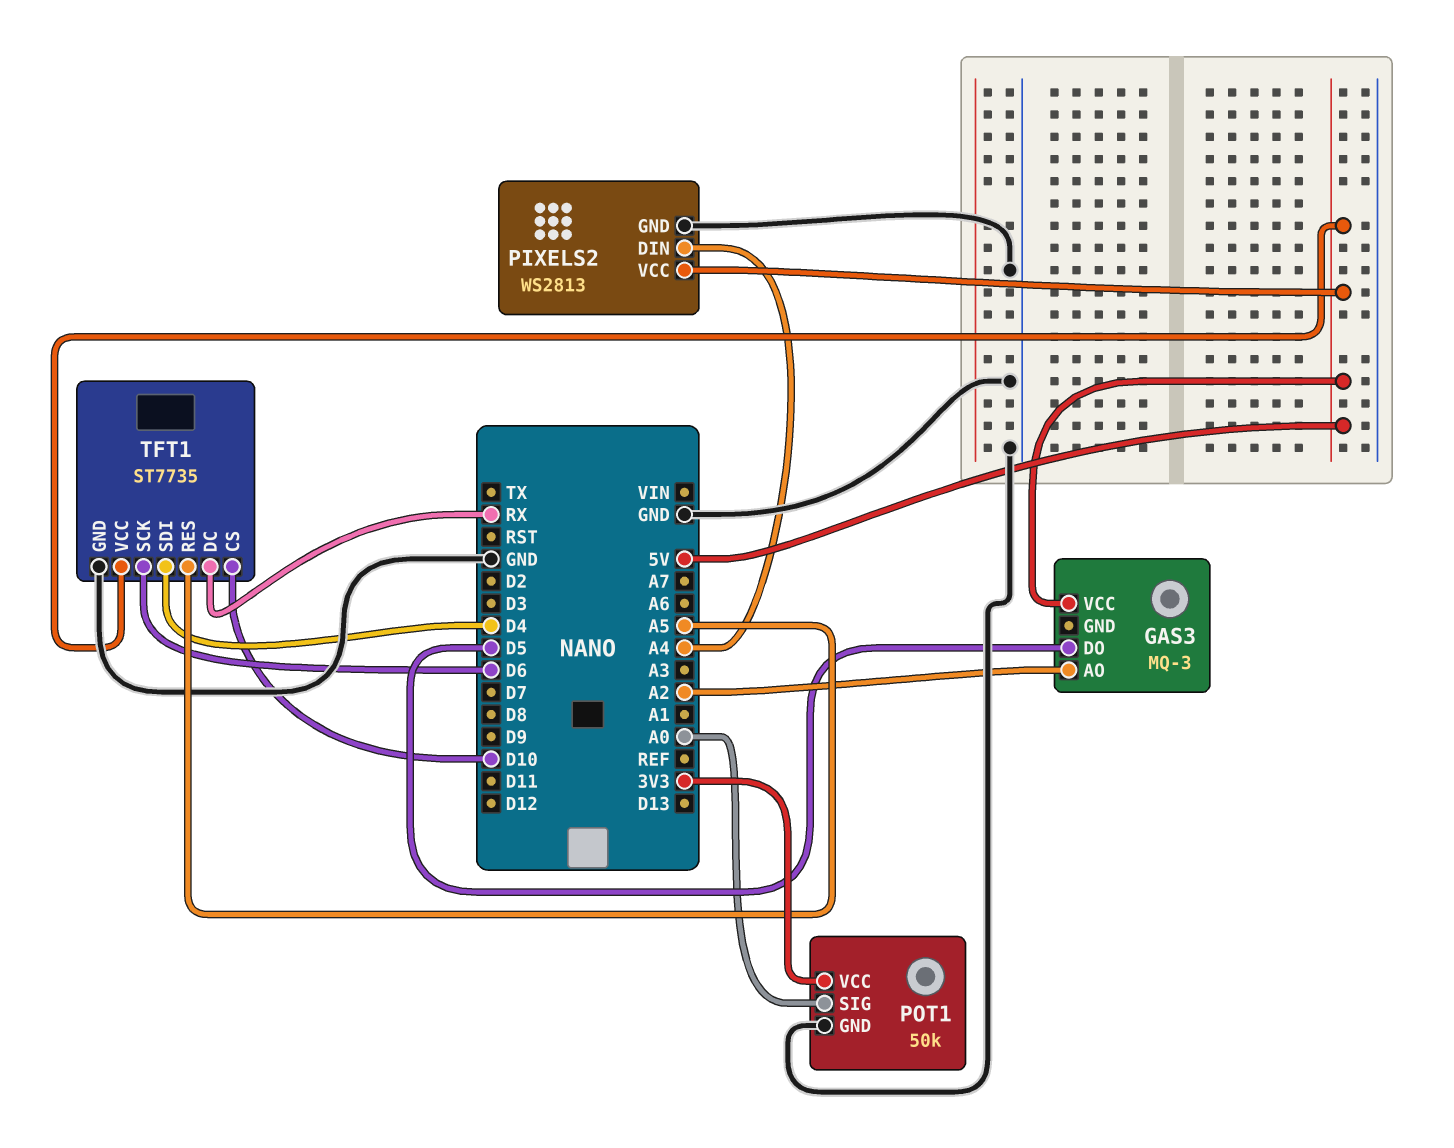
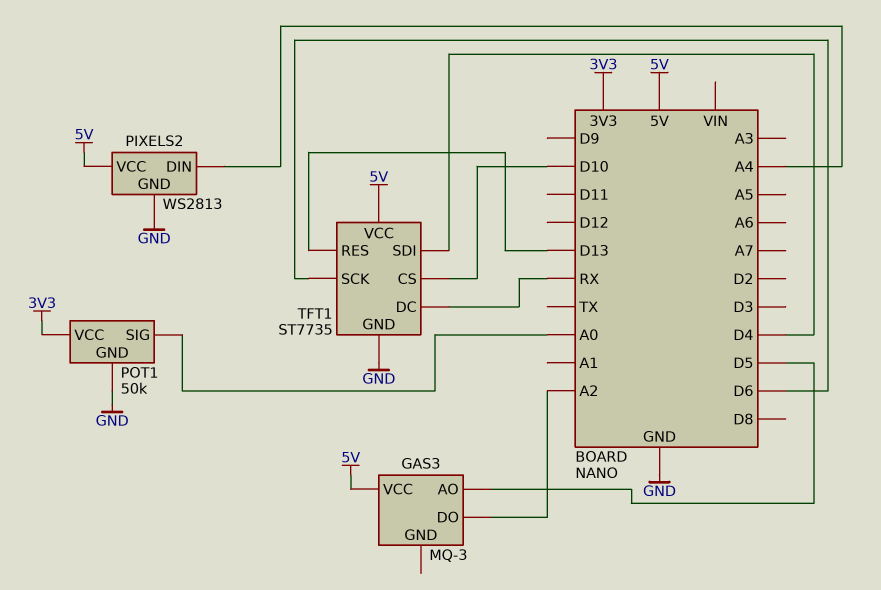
GAS3 pin AO: A2 -> D5
GAS3 pin DO: D5 -> A2
TFT1 pin RES: A5 -> D13

